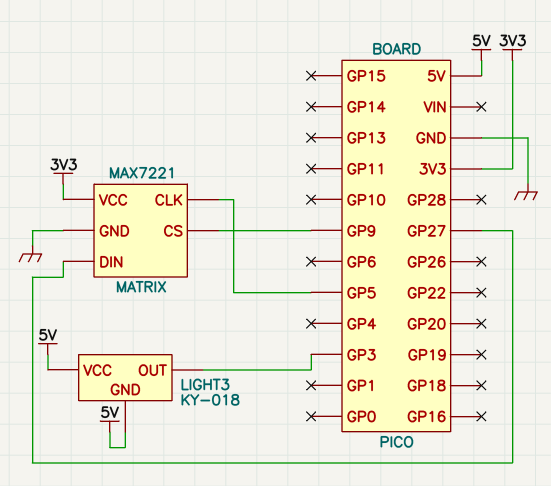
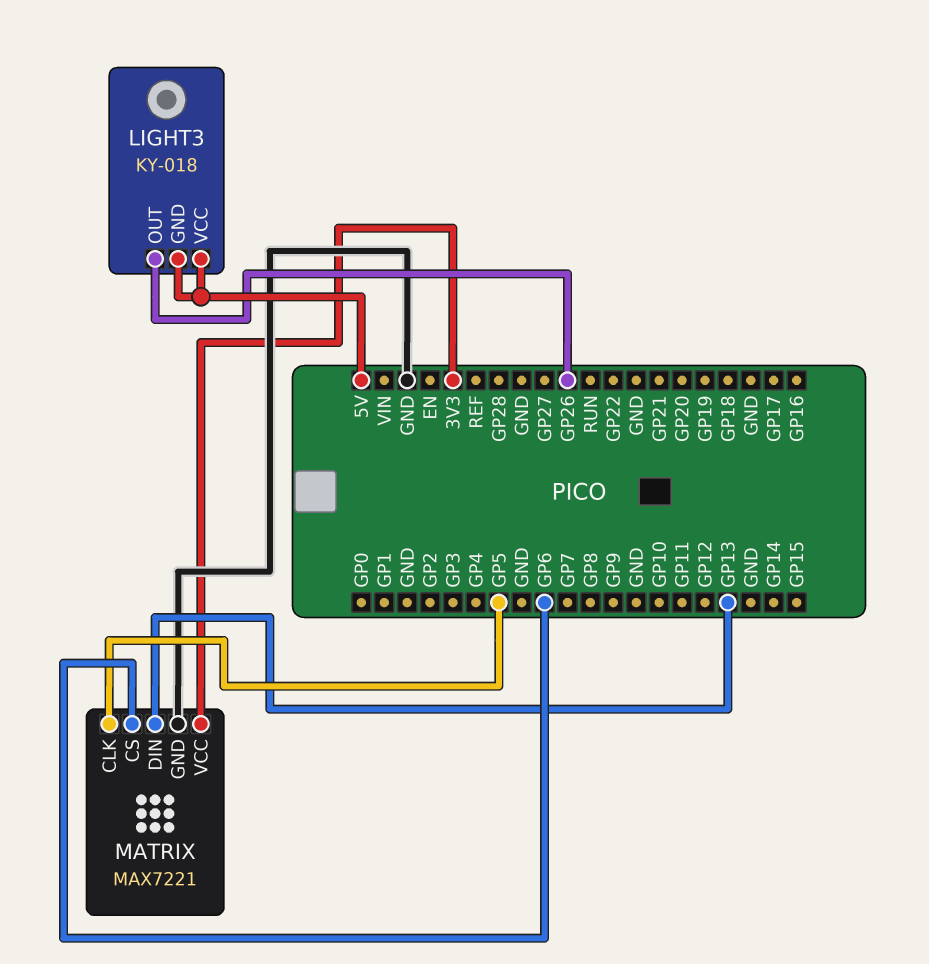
LIGHT3 pin OUT: GP3 -> GP26
MATRIX pin CS: GP9 -> GP6
MATRIX pin DIN: GP27 -> GP13

